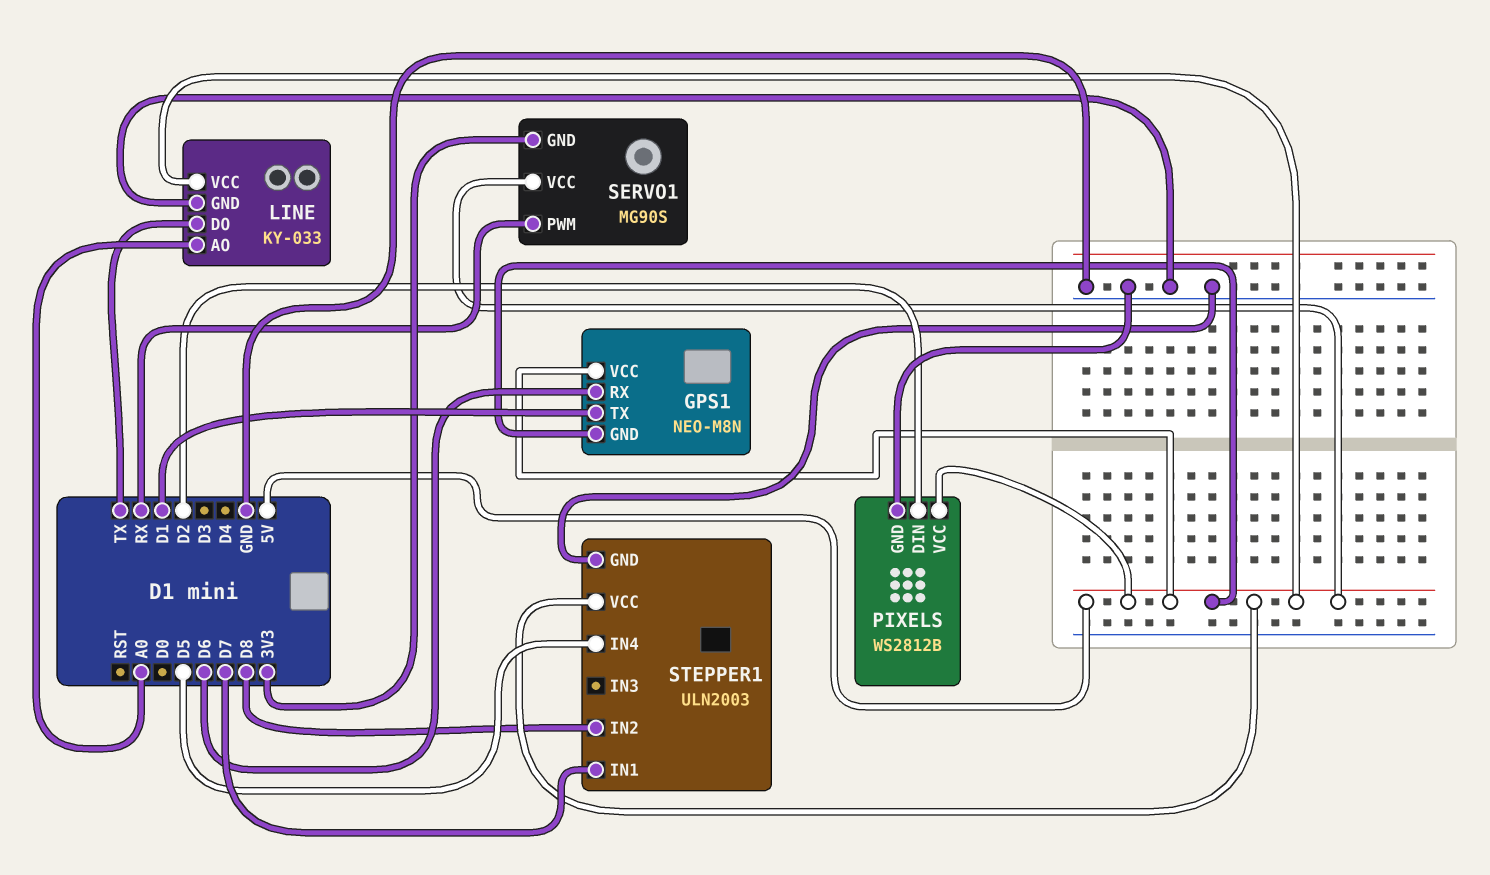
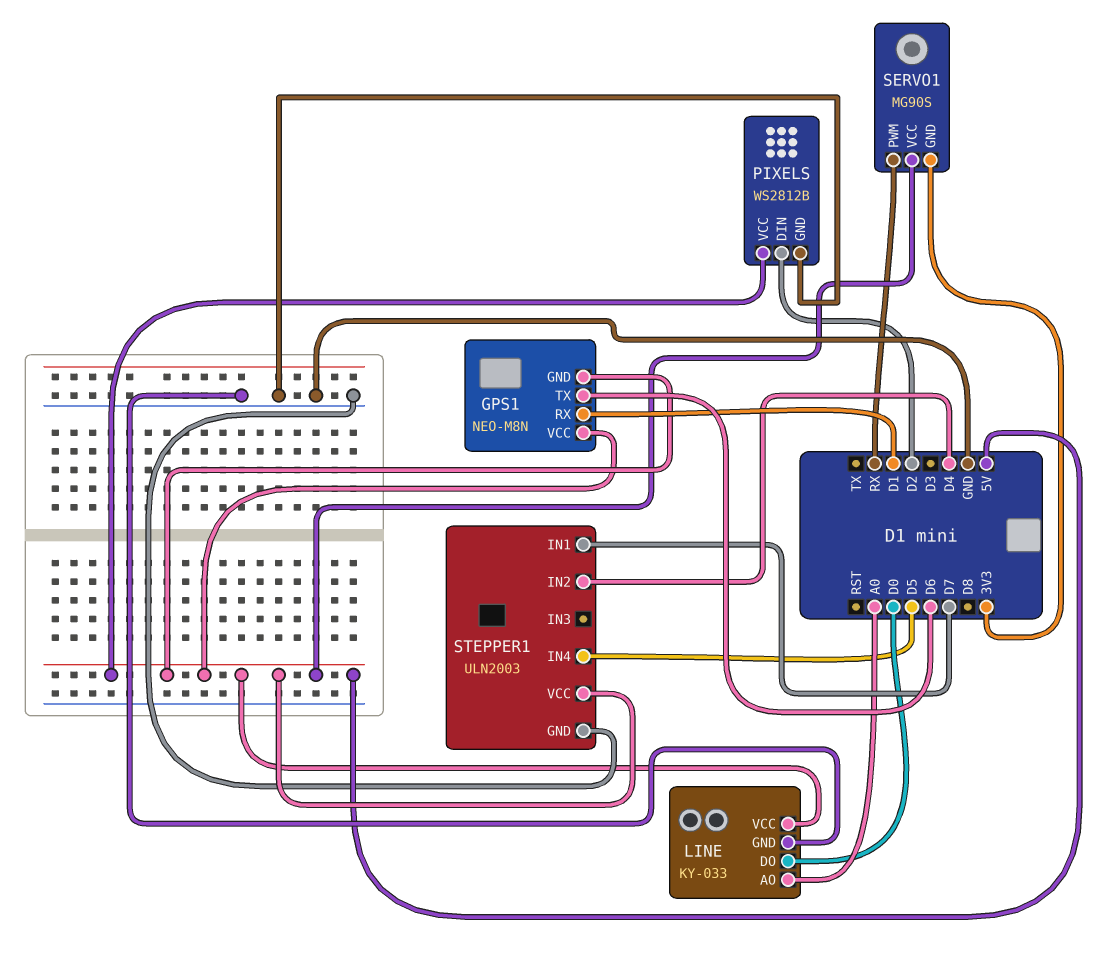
GPS1 pin RX: D6 -> D1
GPS1 pin TX: D1 -> D6
LINE pin DO: TX -> D0
STEPPER1 pin IN2: D8 -> D4

